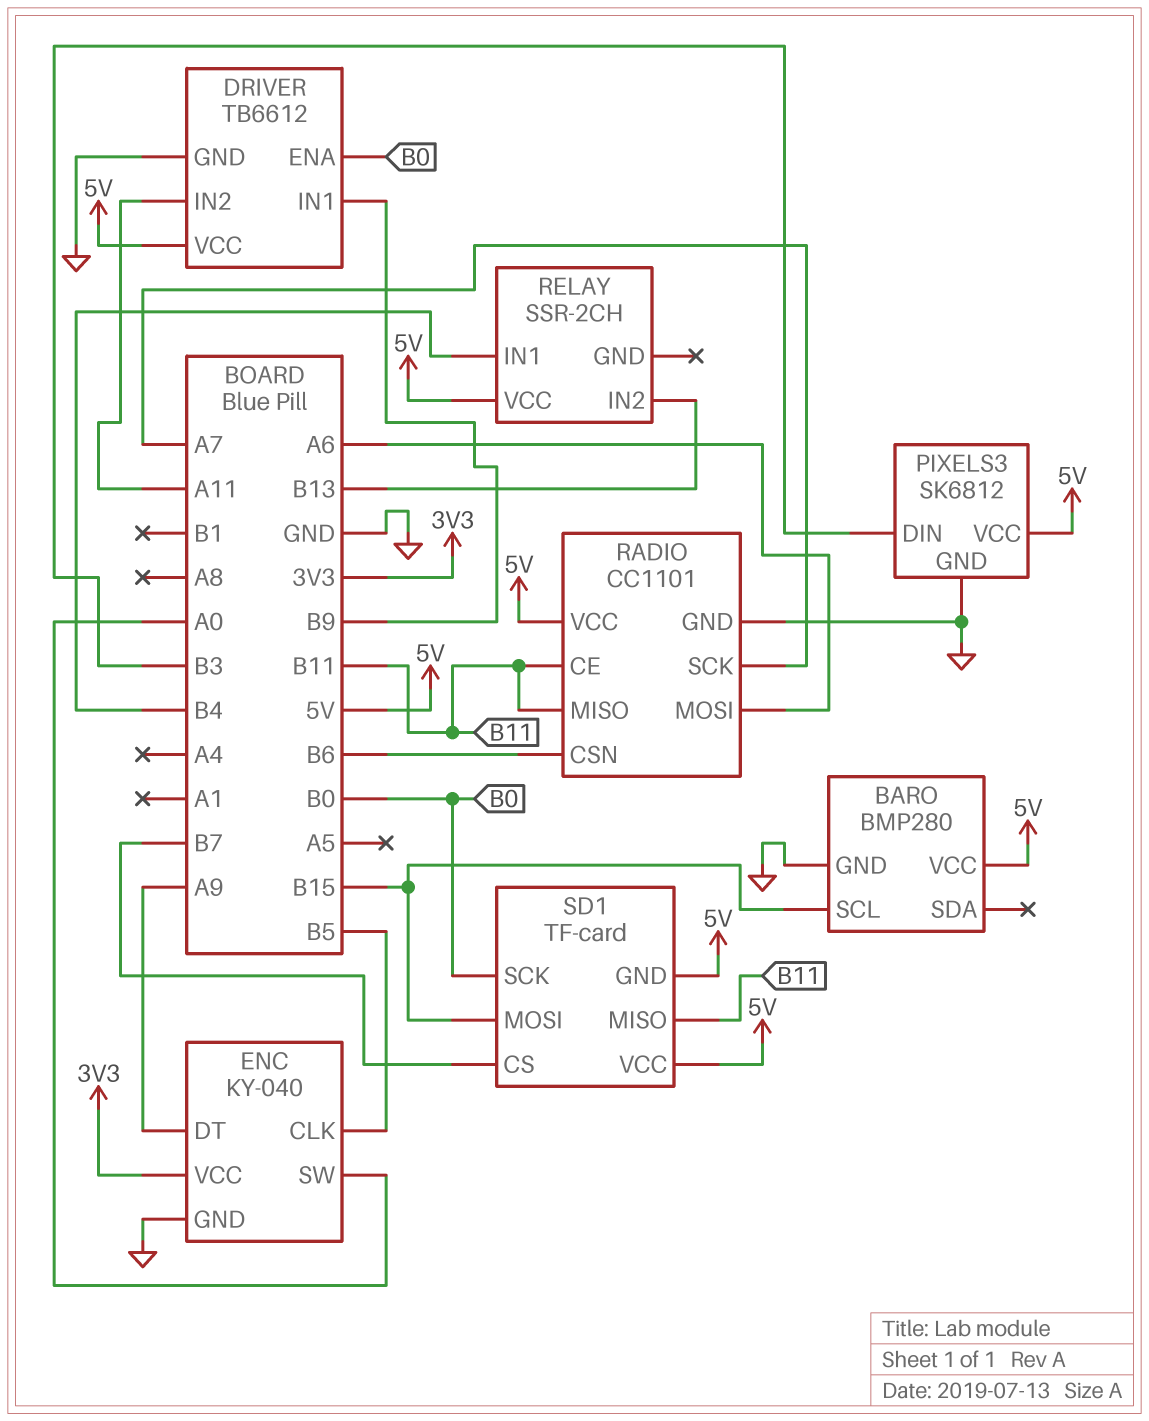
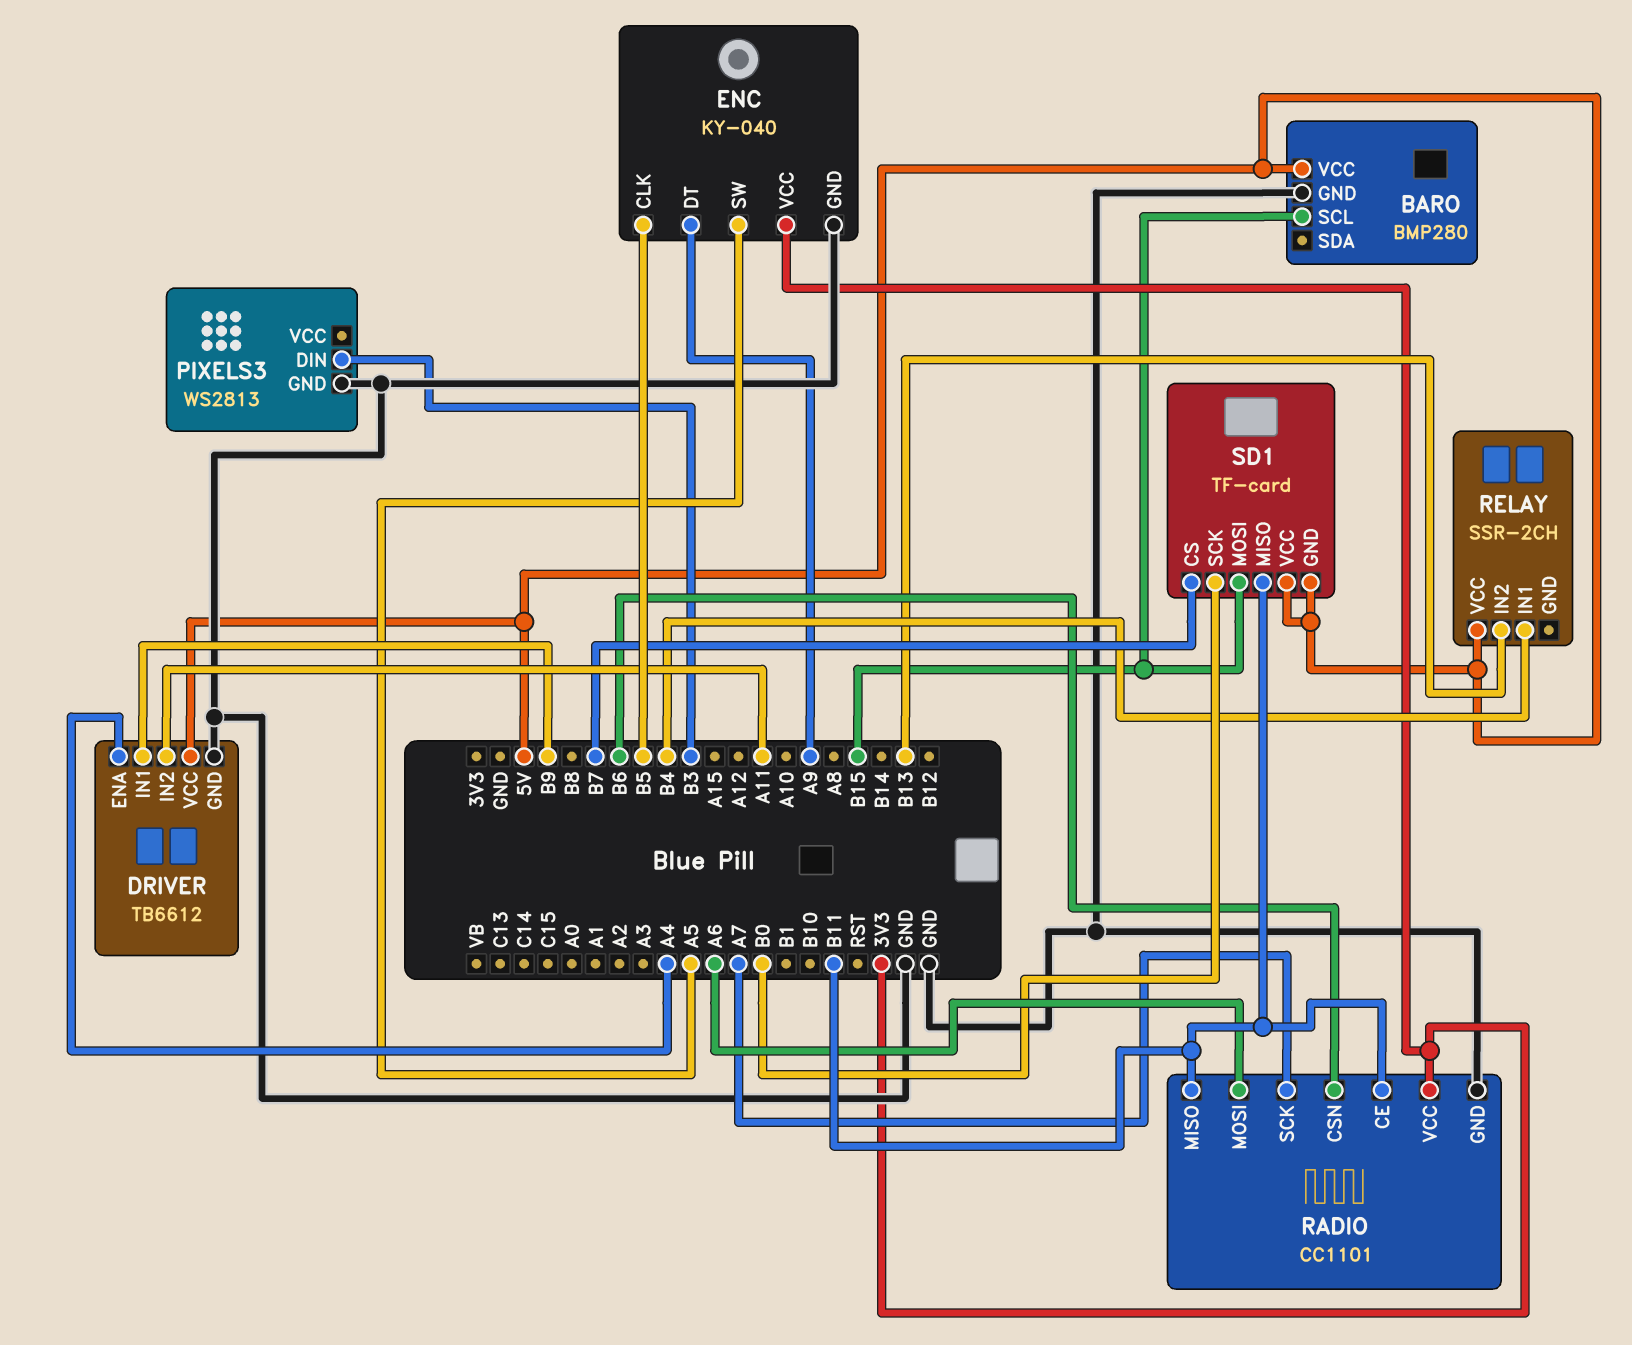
DRIVER pin ENA: B0 -> A4
ENC pin SW: A0 -> A5
PIXELS3: SK6812 -> WS2813
PIXELS3 pin VCC: 5V -> none
RADIO pin VCC: 5V -> 3V3

